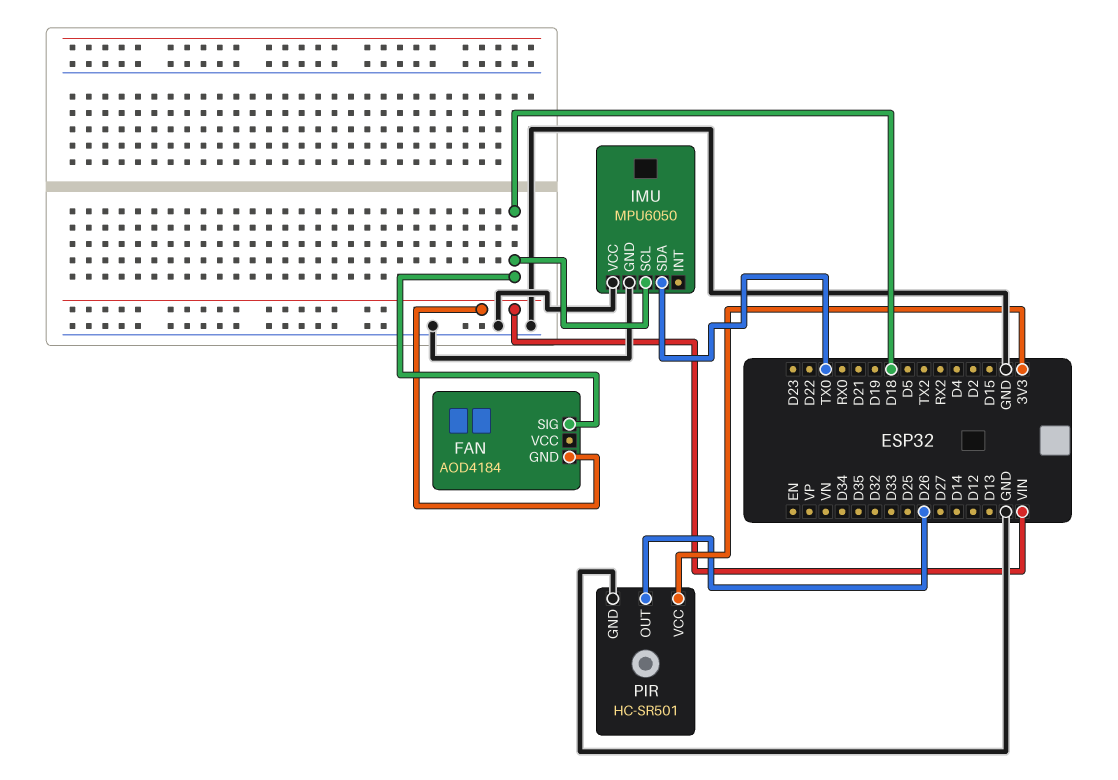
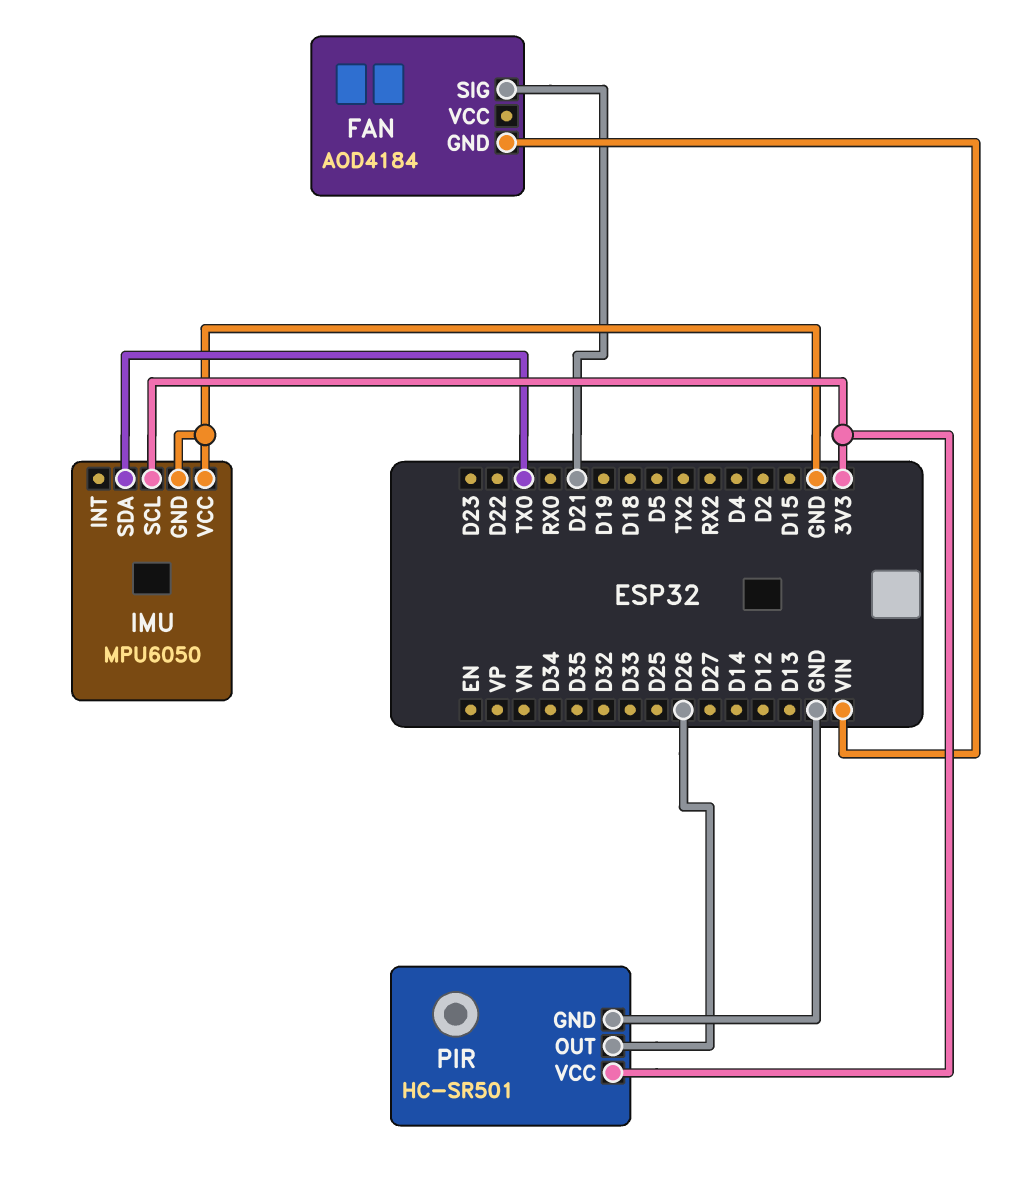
FAN pin SIG: D18 -> D21
IMU pin SCL: D18 -> 3V3

